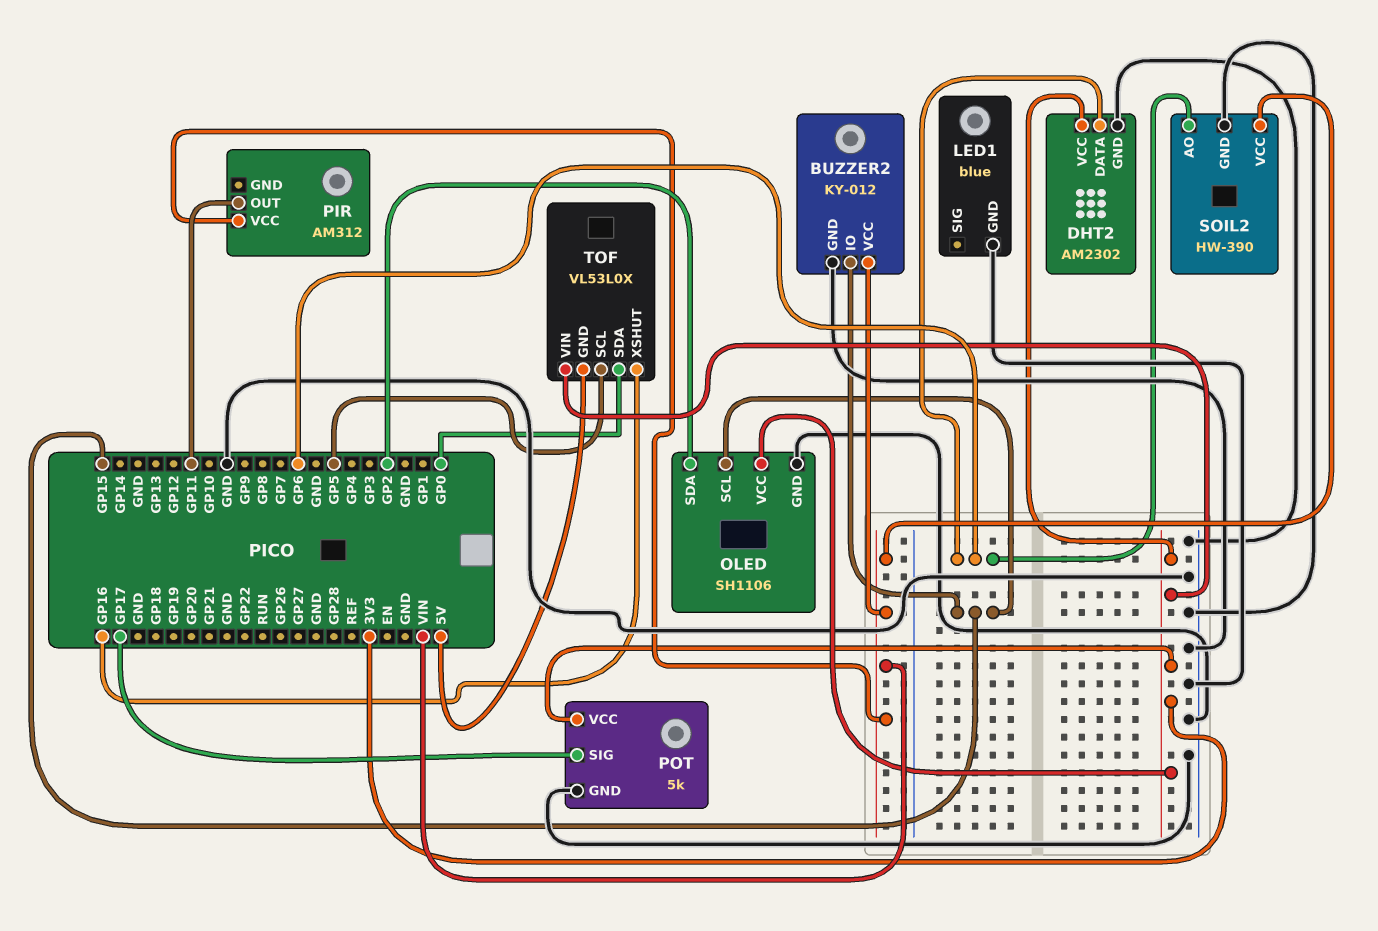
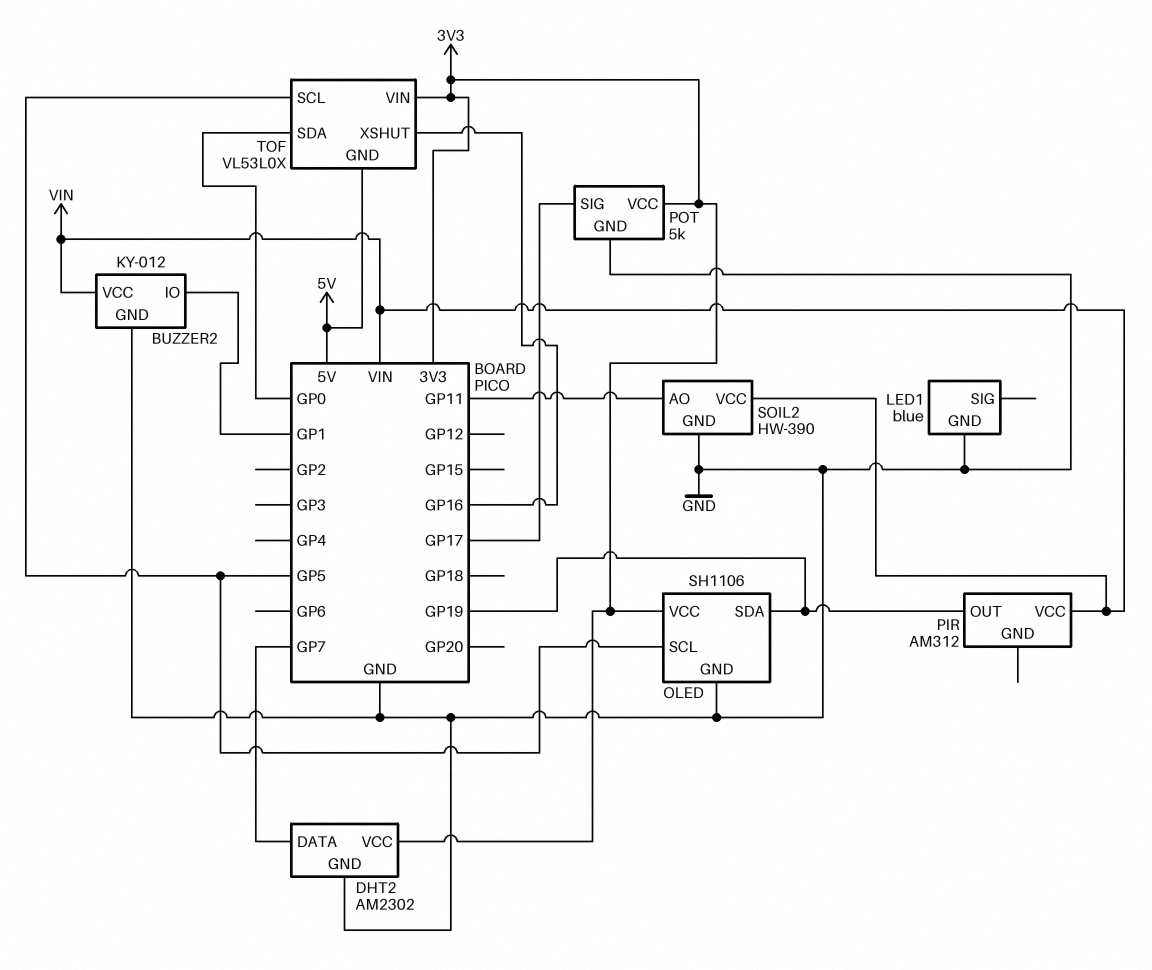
BUZZER2 pin IO: GP15 -> GP1
DHT2 pin DATA: GP6 -> GP7
OLED pin SCL: GP15 -> GP5
OLED pin SDA: GP2 -> GP19
PIR pin OUT: GP11 -> GP19
SOIL2 pin AO: GP6 -> GP11

